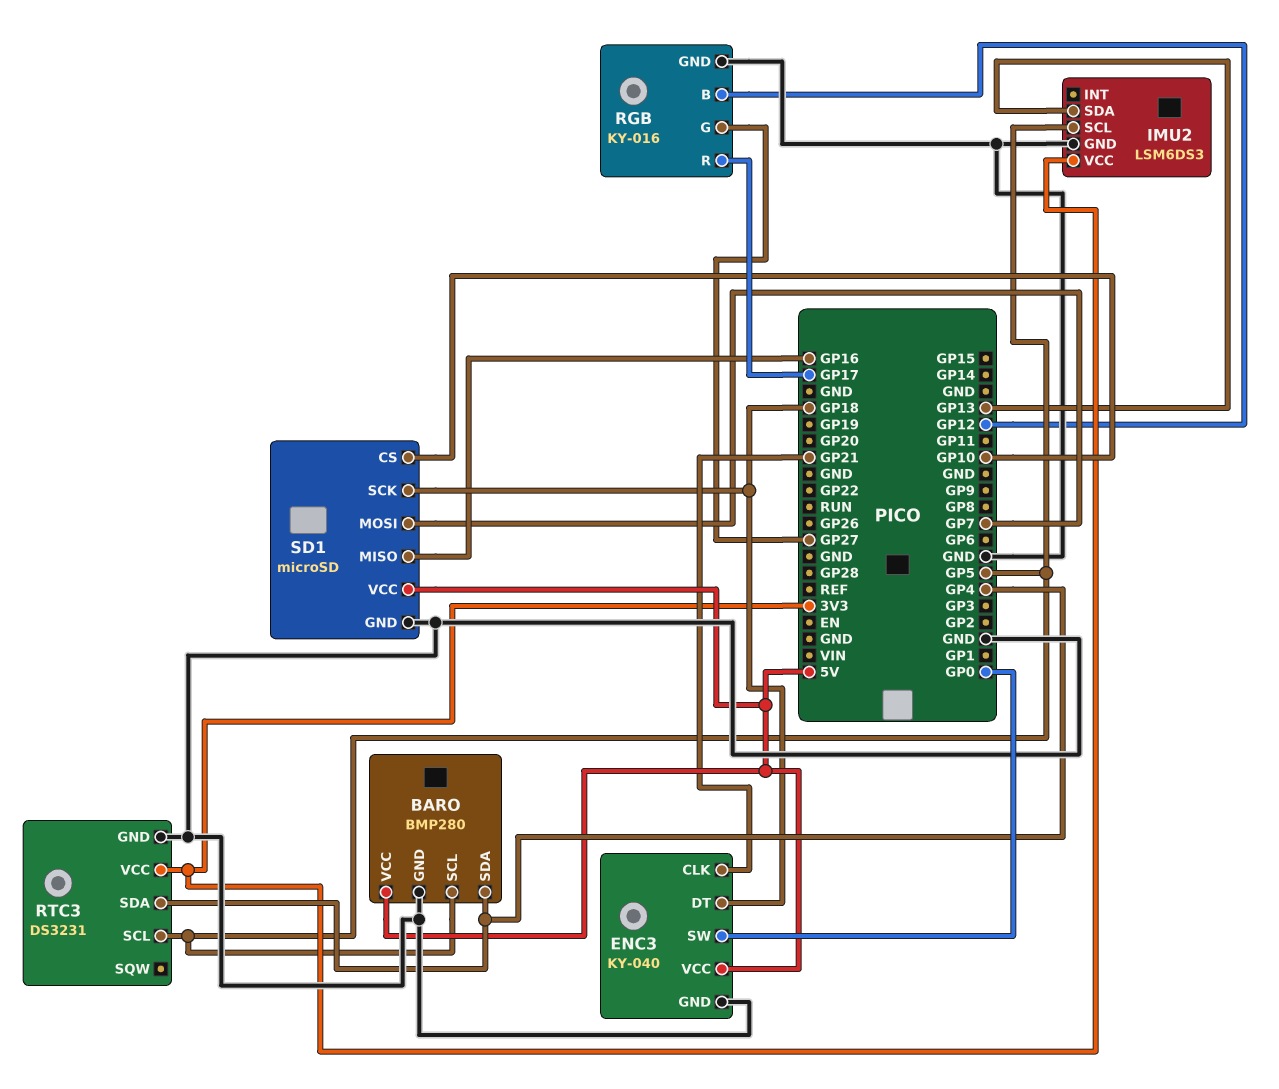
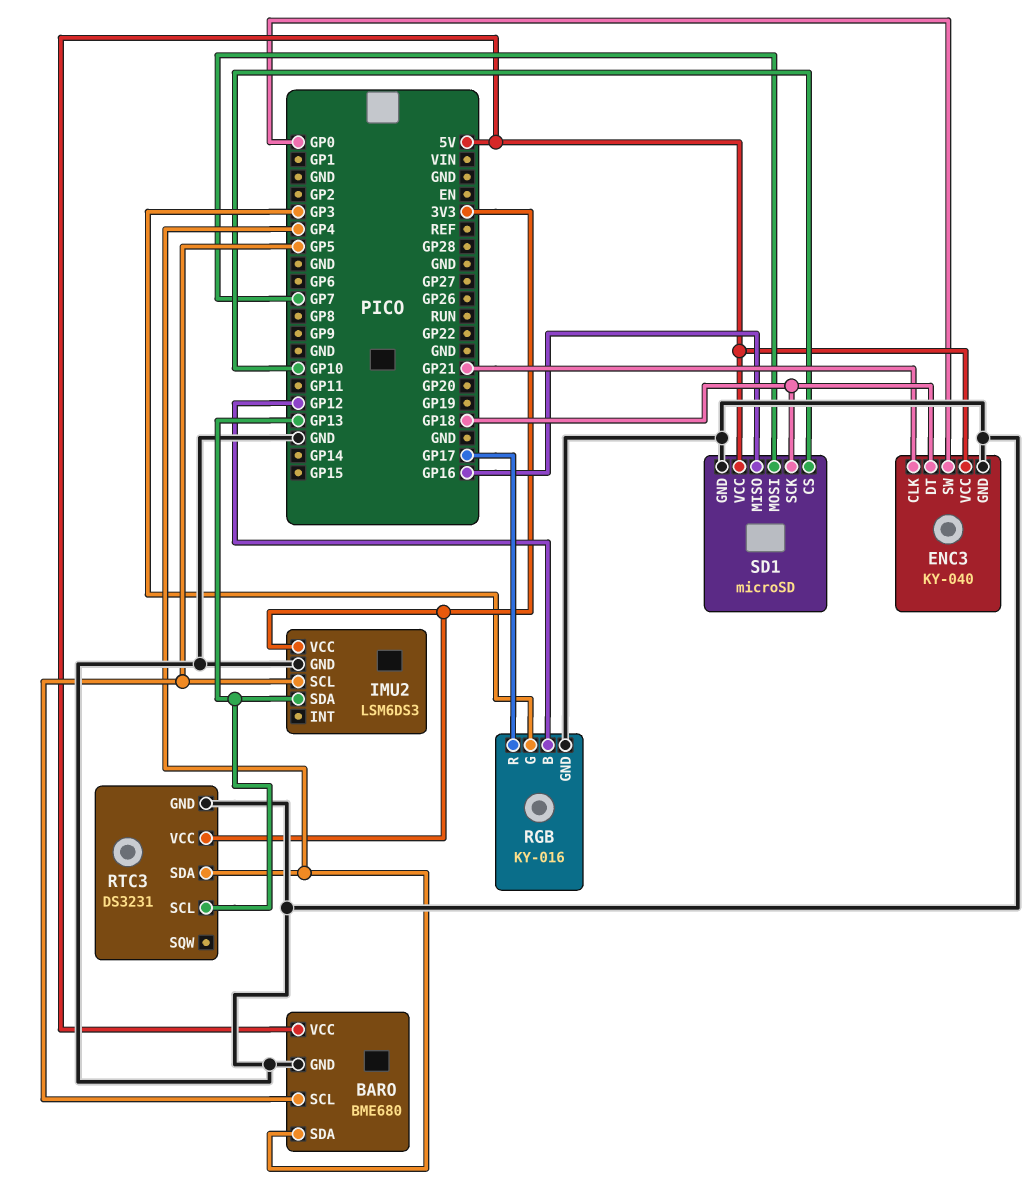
BARO: BMP280 -> BME680
RGB pin G: GP27 -> GP3
RTC3 pin SCL: GP5 -> GP13

